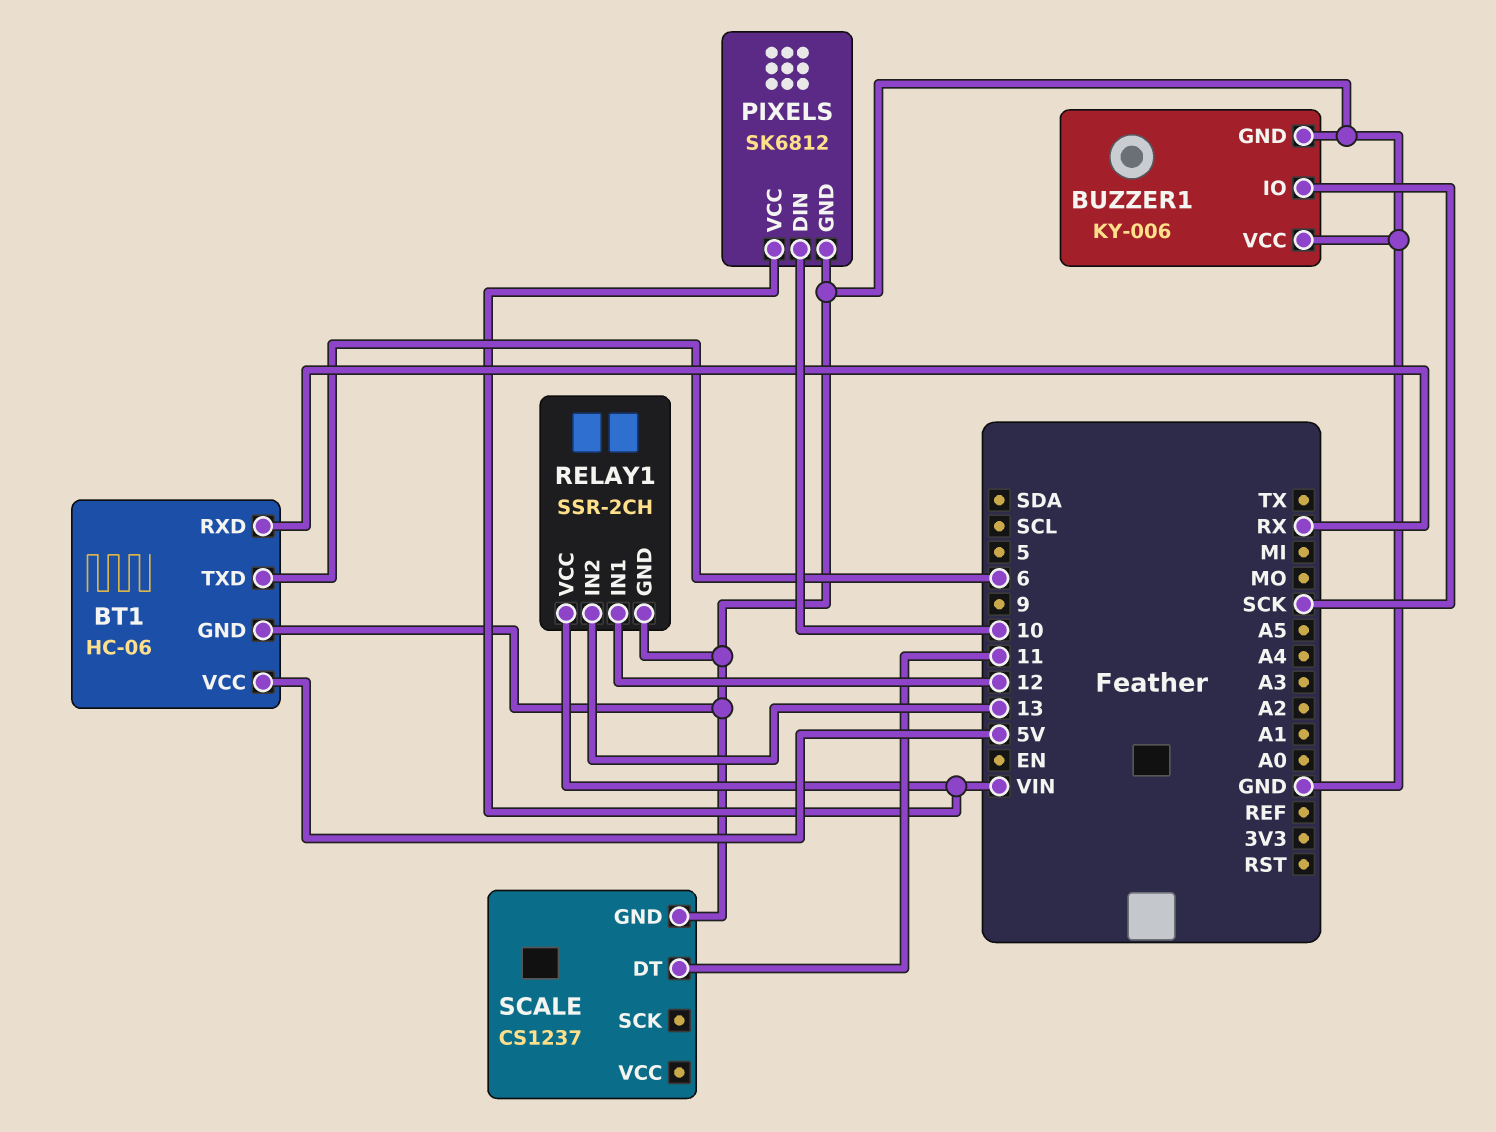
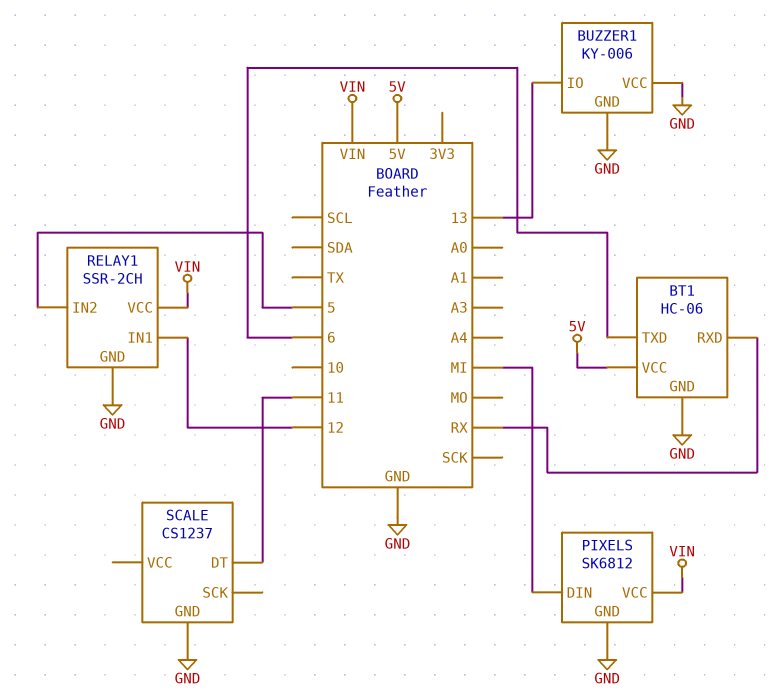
BUZZER1 pin IO: SCK -> 13
PIXELS pin DIN: 10 -> MI
RELAY1 pin IN2: 13 -> 5

